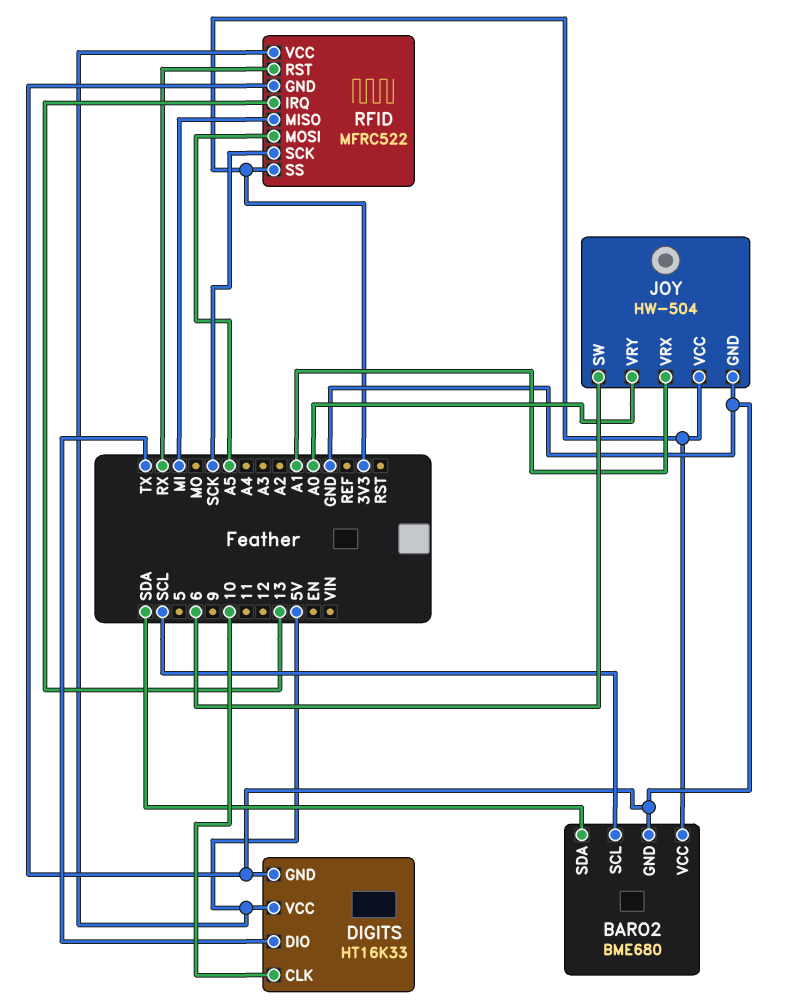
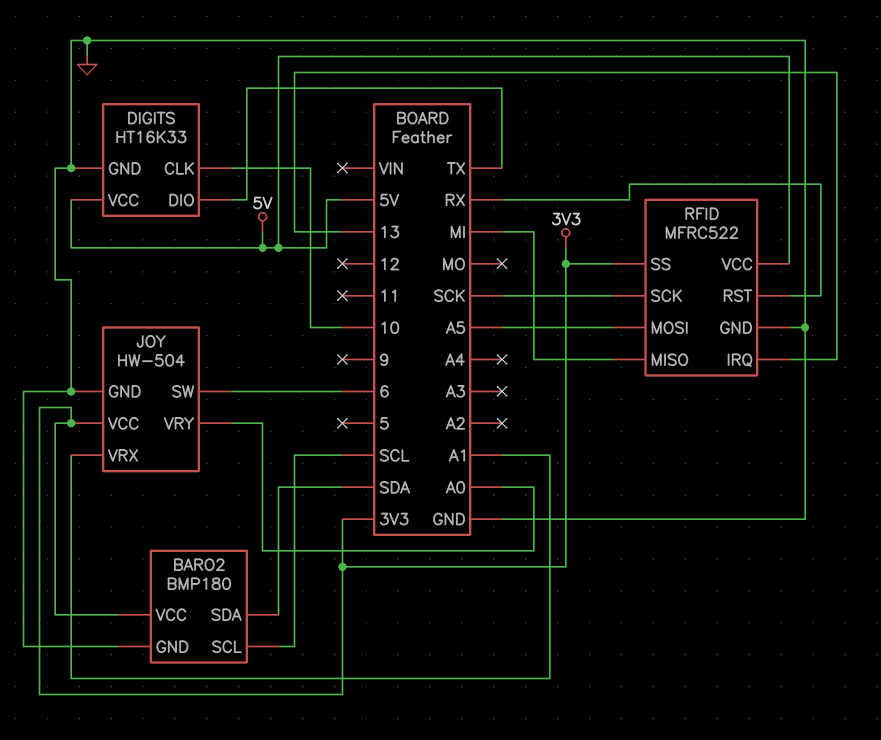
BARO2: BME680 -> BMP180

